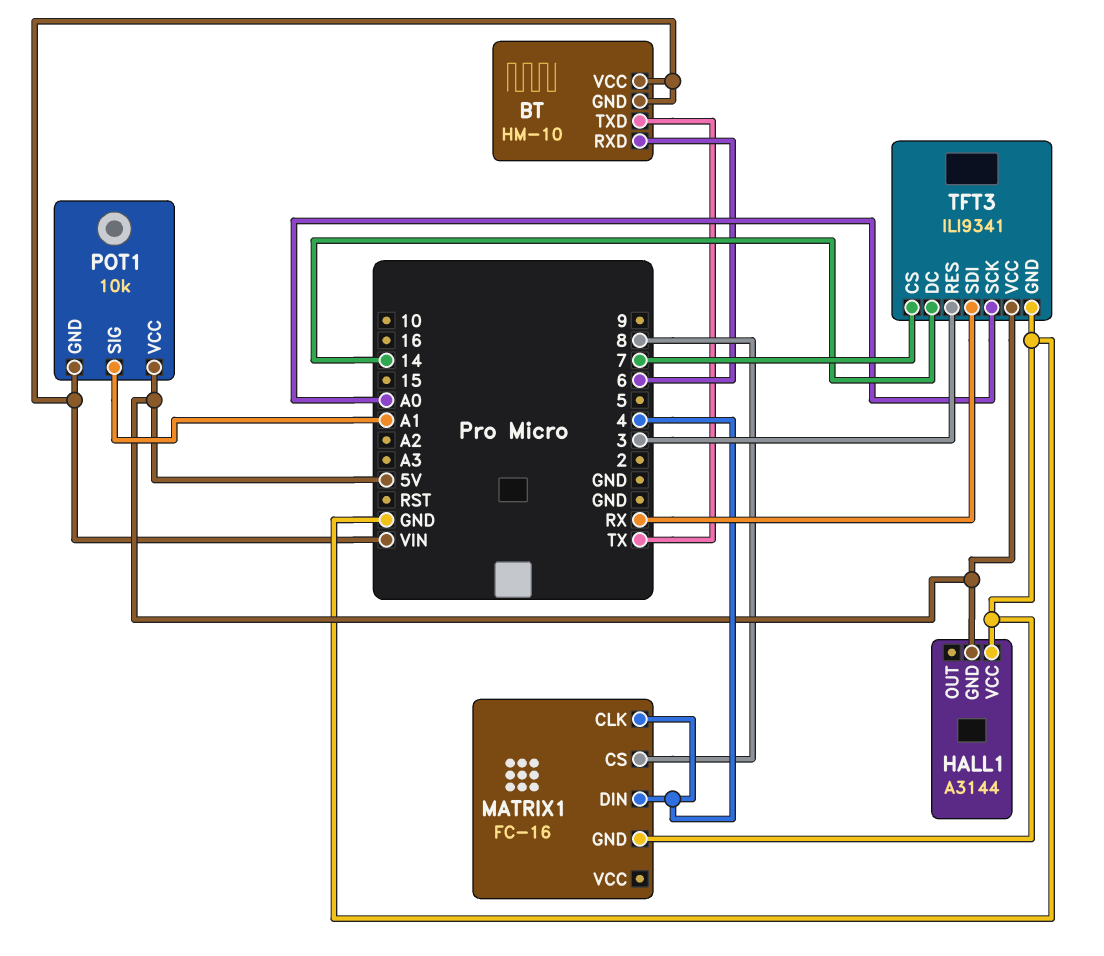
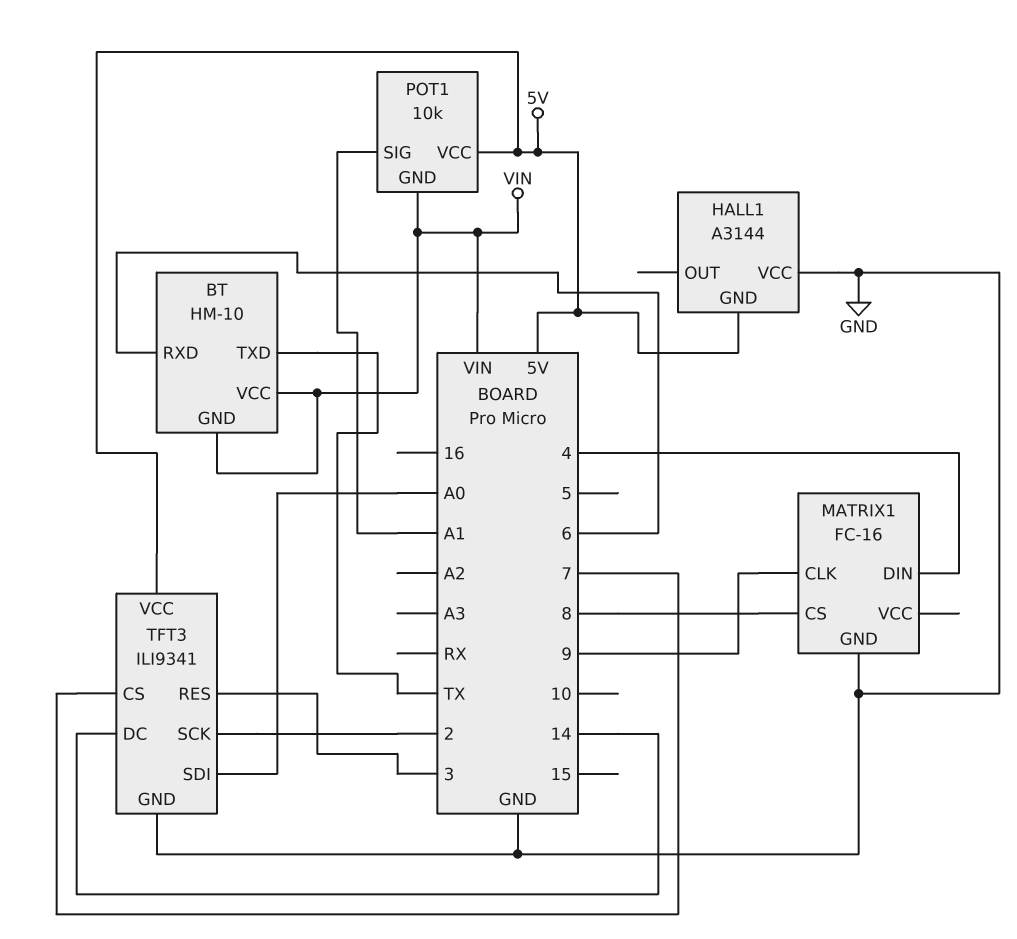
MATRIX1 pin CLK: 4 -> 9
TFT3 pin SCK: A0 -> 2
TFT3 pin SDI: RX -> A0

